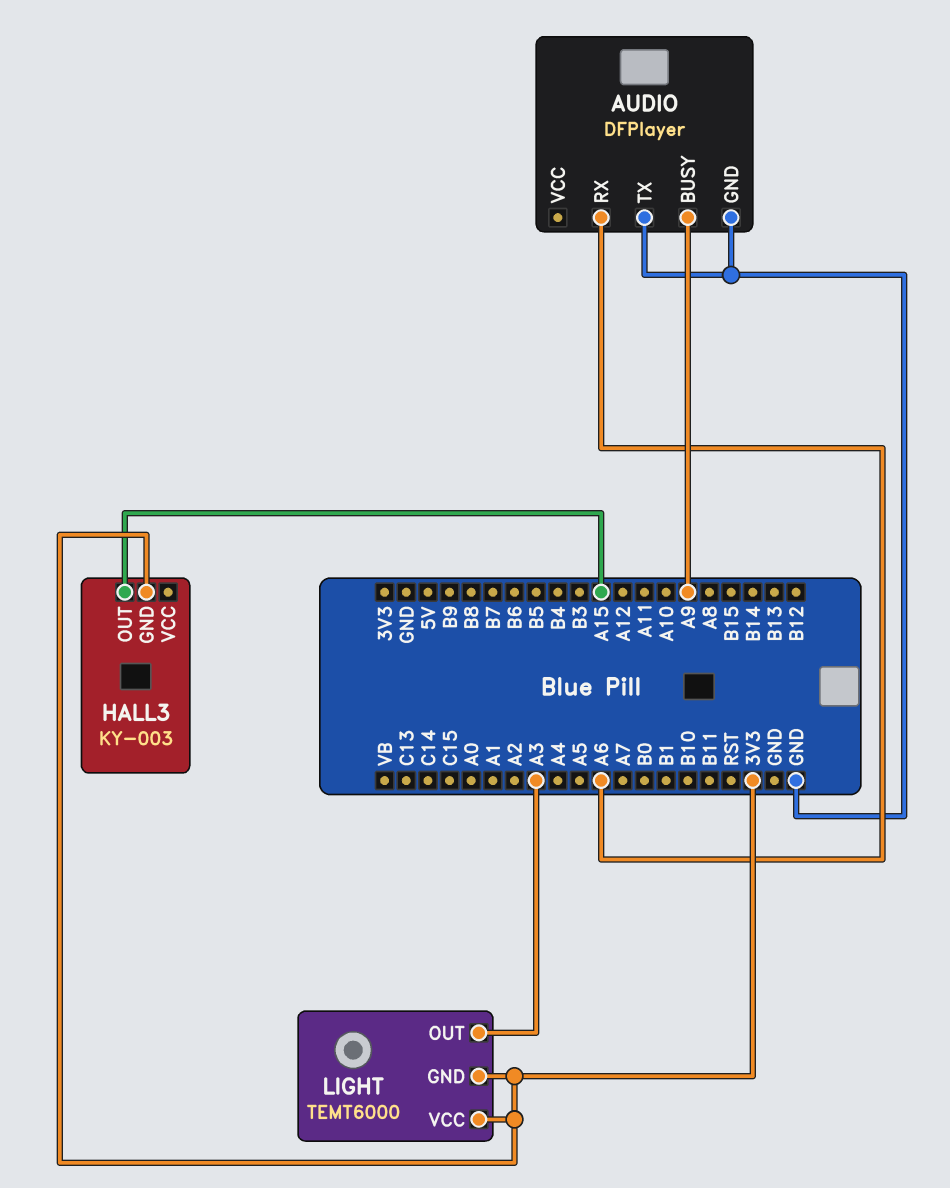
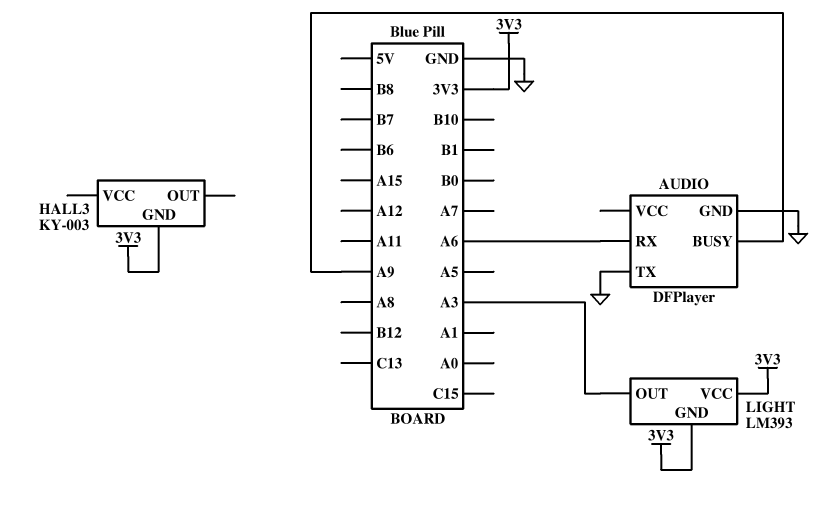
HALL3 pin OUT: A15 -> none
LIGHT: TEMT6000 -> LM393

